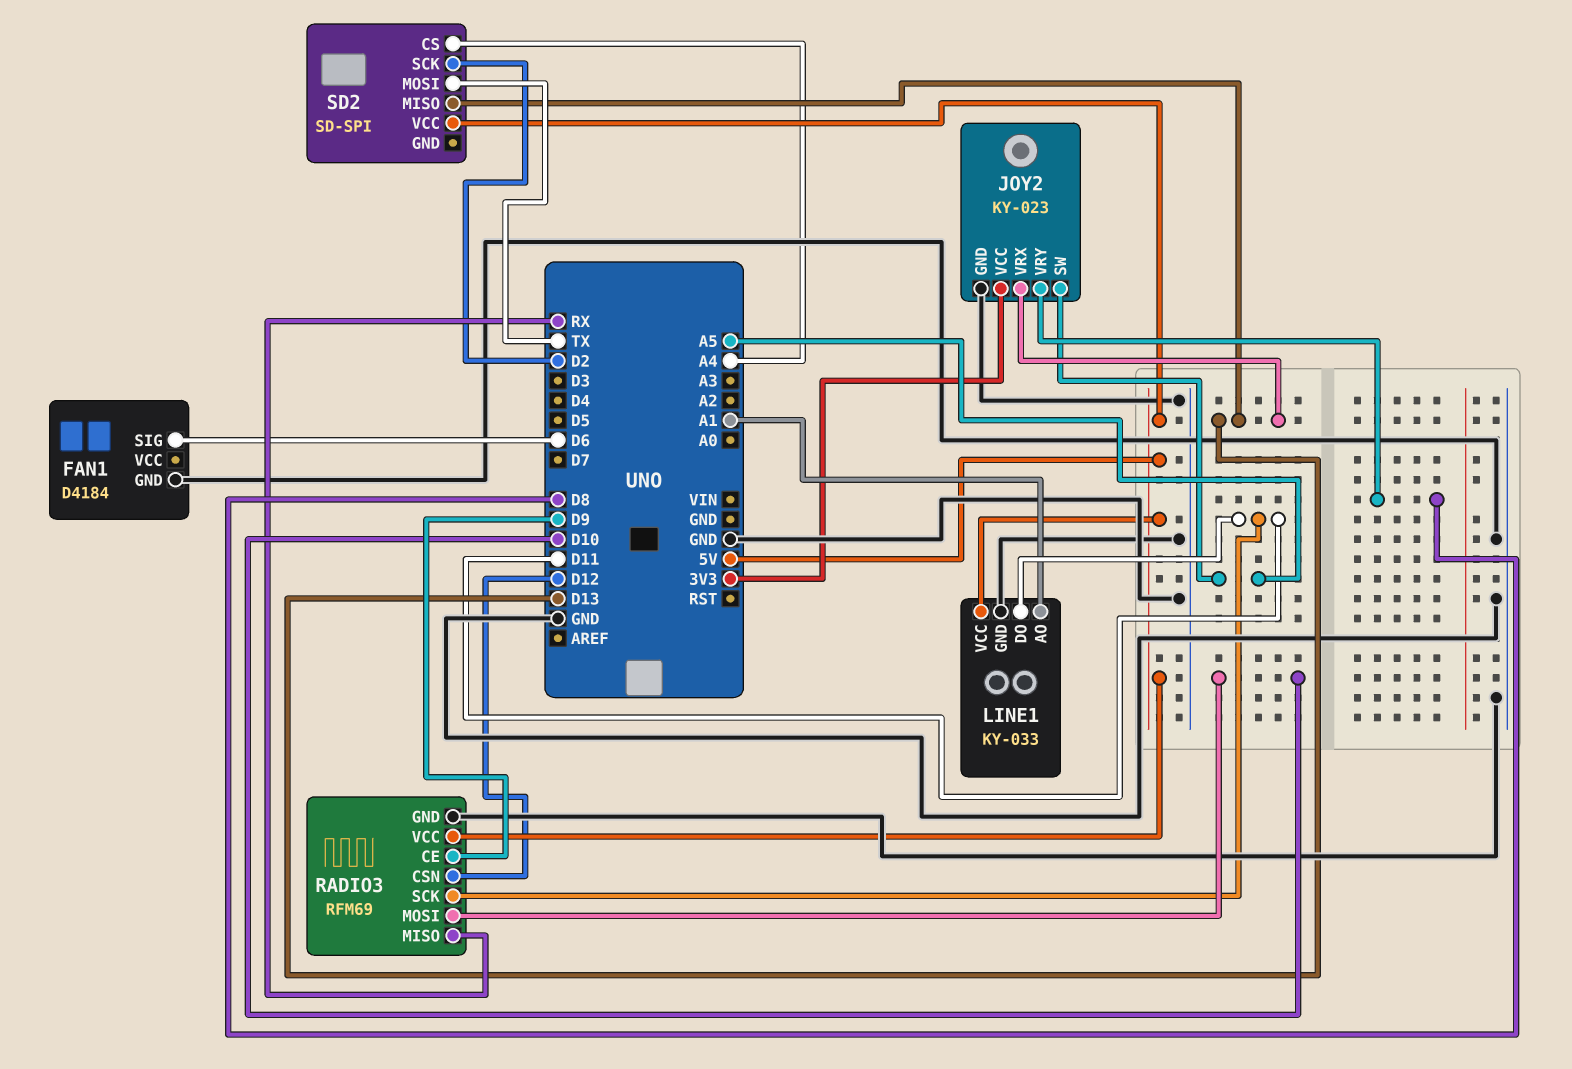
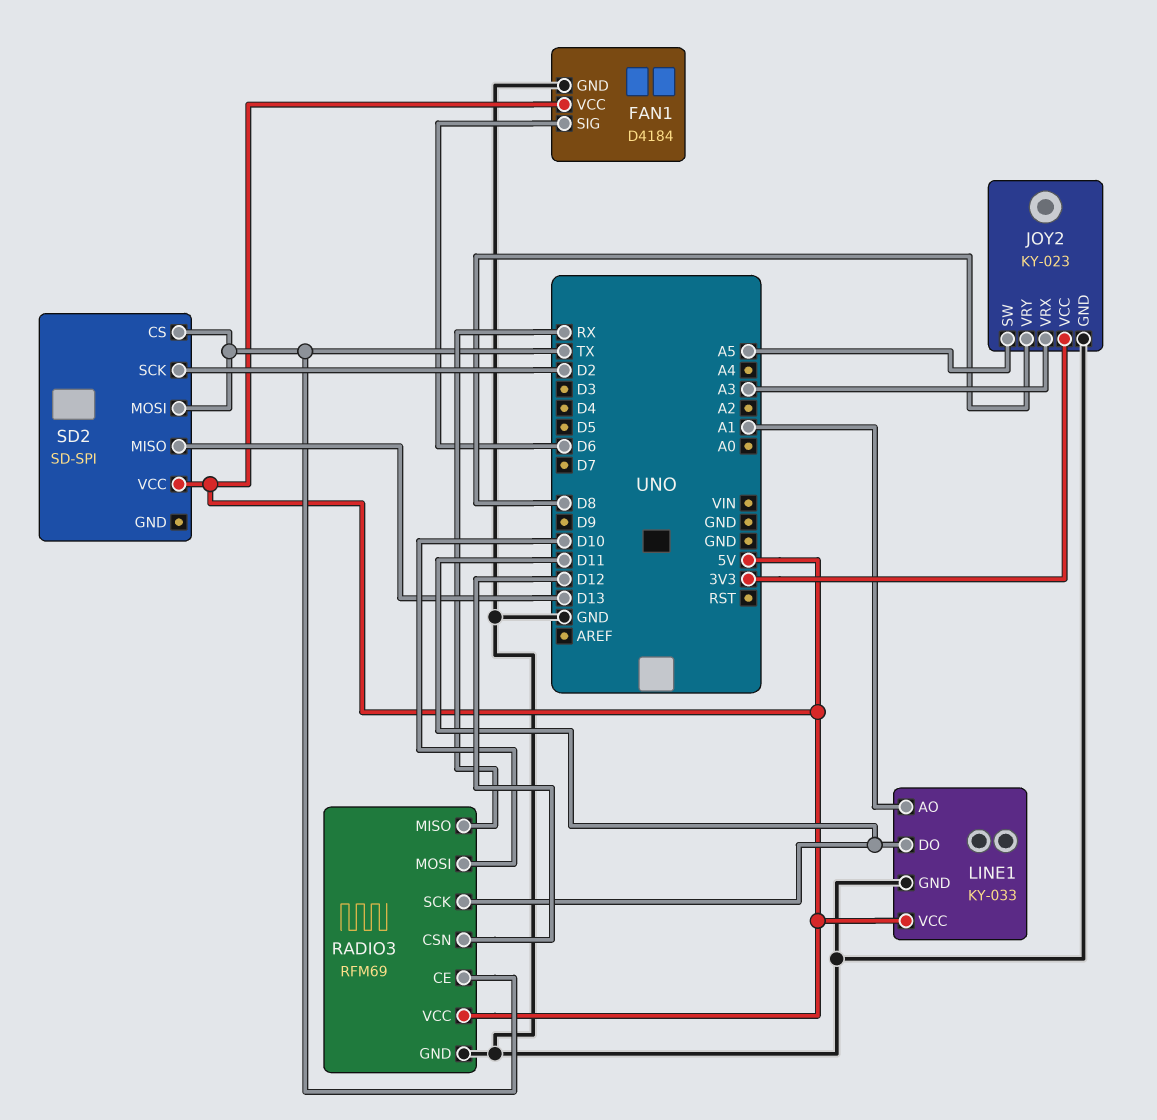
FAN1 pin VCC: none -> 5V
JOY2 pin VRX: D13 -> A3
RADIO3 pin CE: D9 -> TX
SD2 pin CS: A4 -> TX

